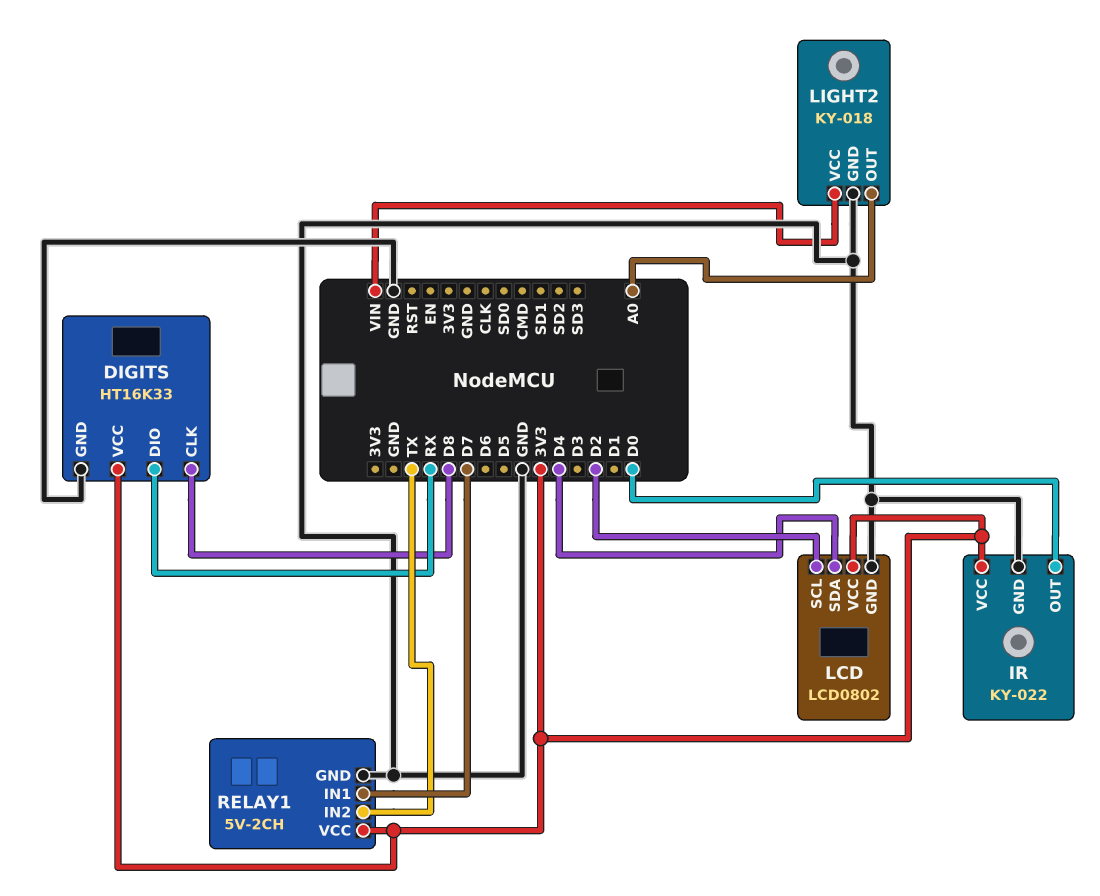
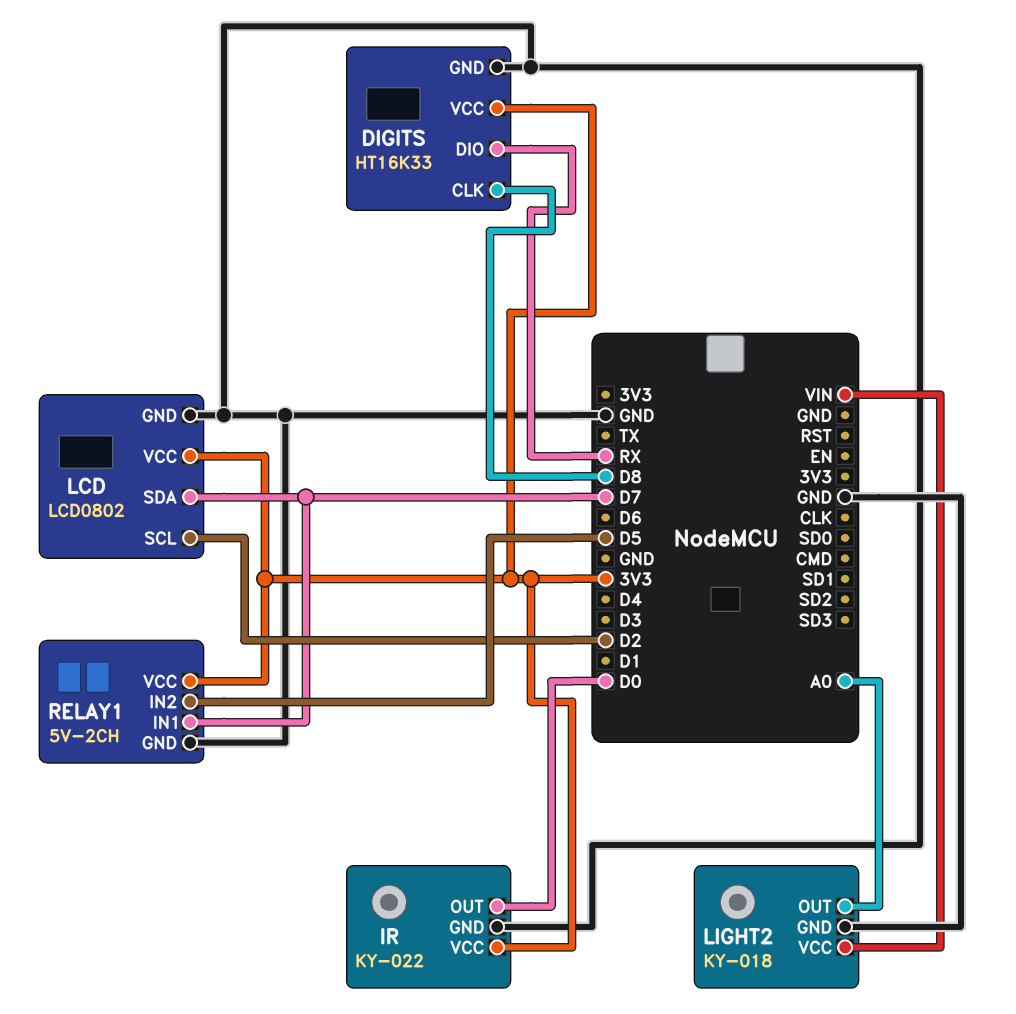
LCD pin SDA: D4 -> D7
RELAY1 pin IN2: TX -> D5

